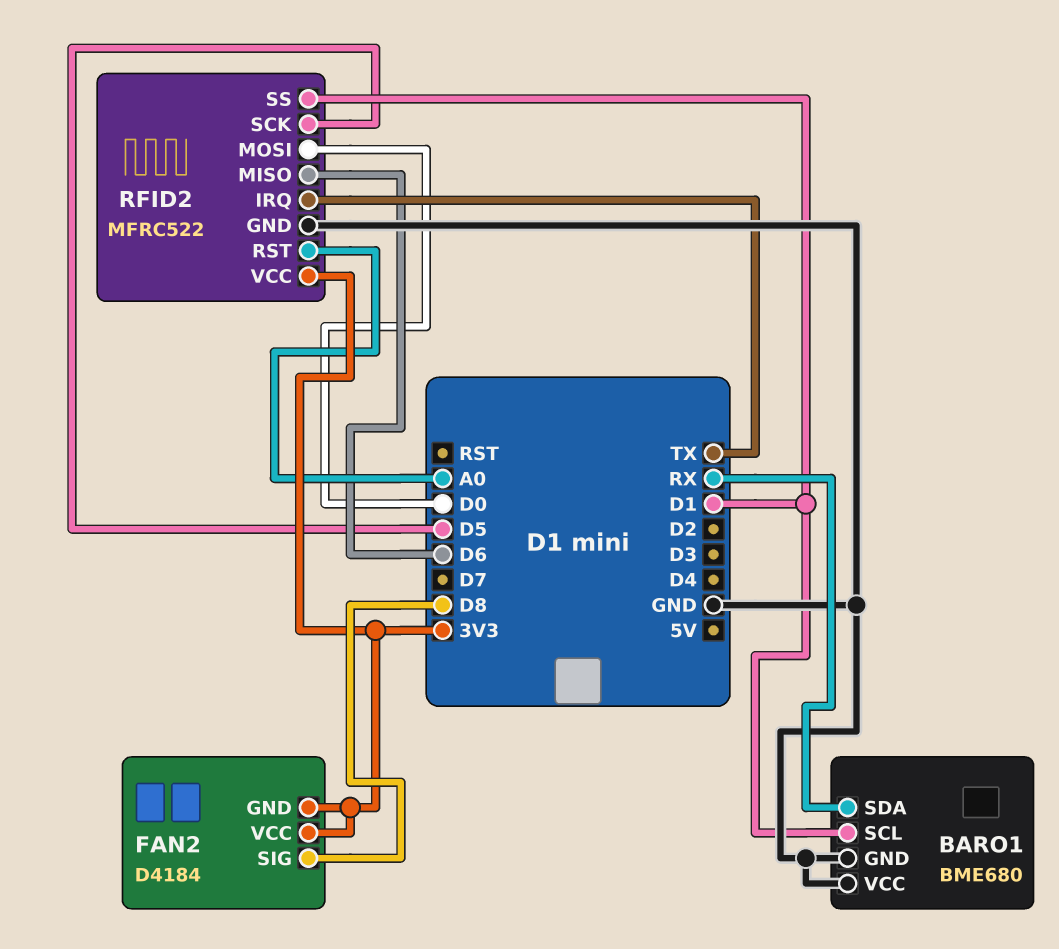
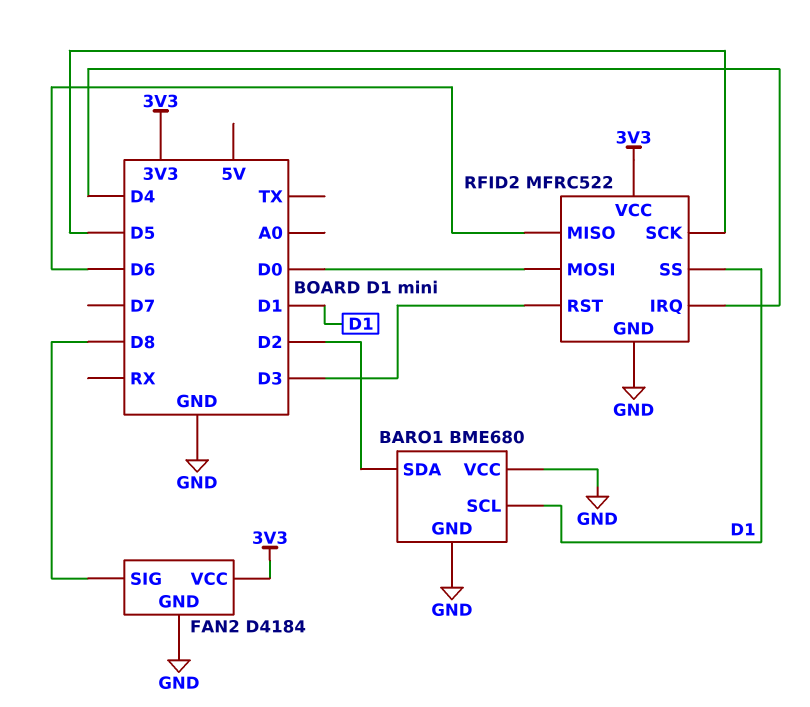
BARO1 pin SDA: RX -> D2
FAN2 pin GND: 3V3 -> GND
RFID2 pin IRQ: TX -> D4
RFID2 pin RST: A0 -> D3

